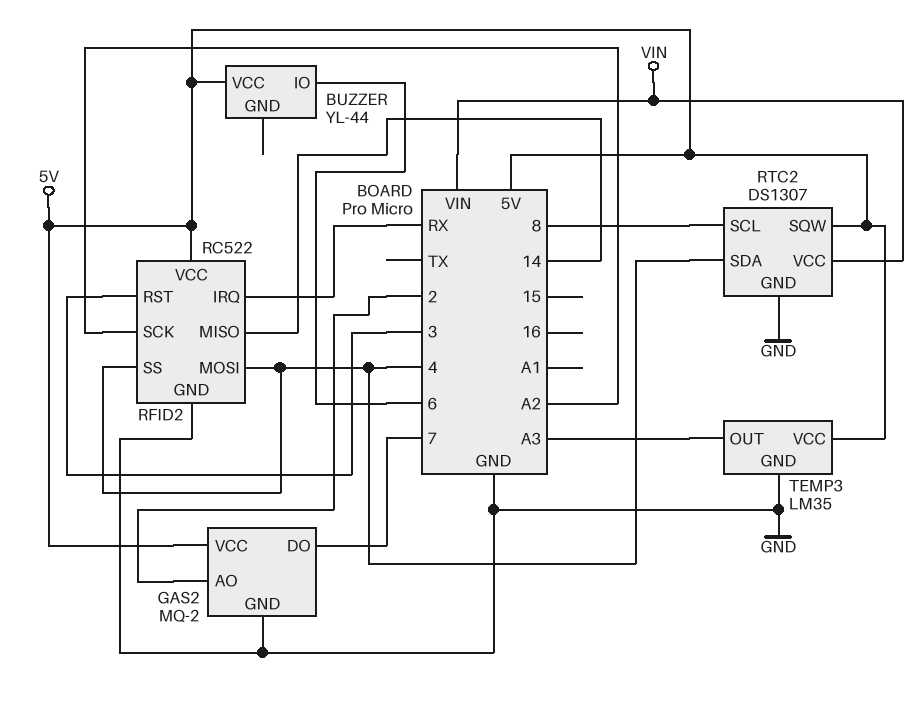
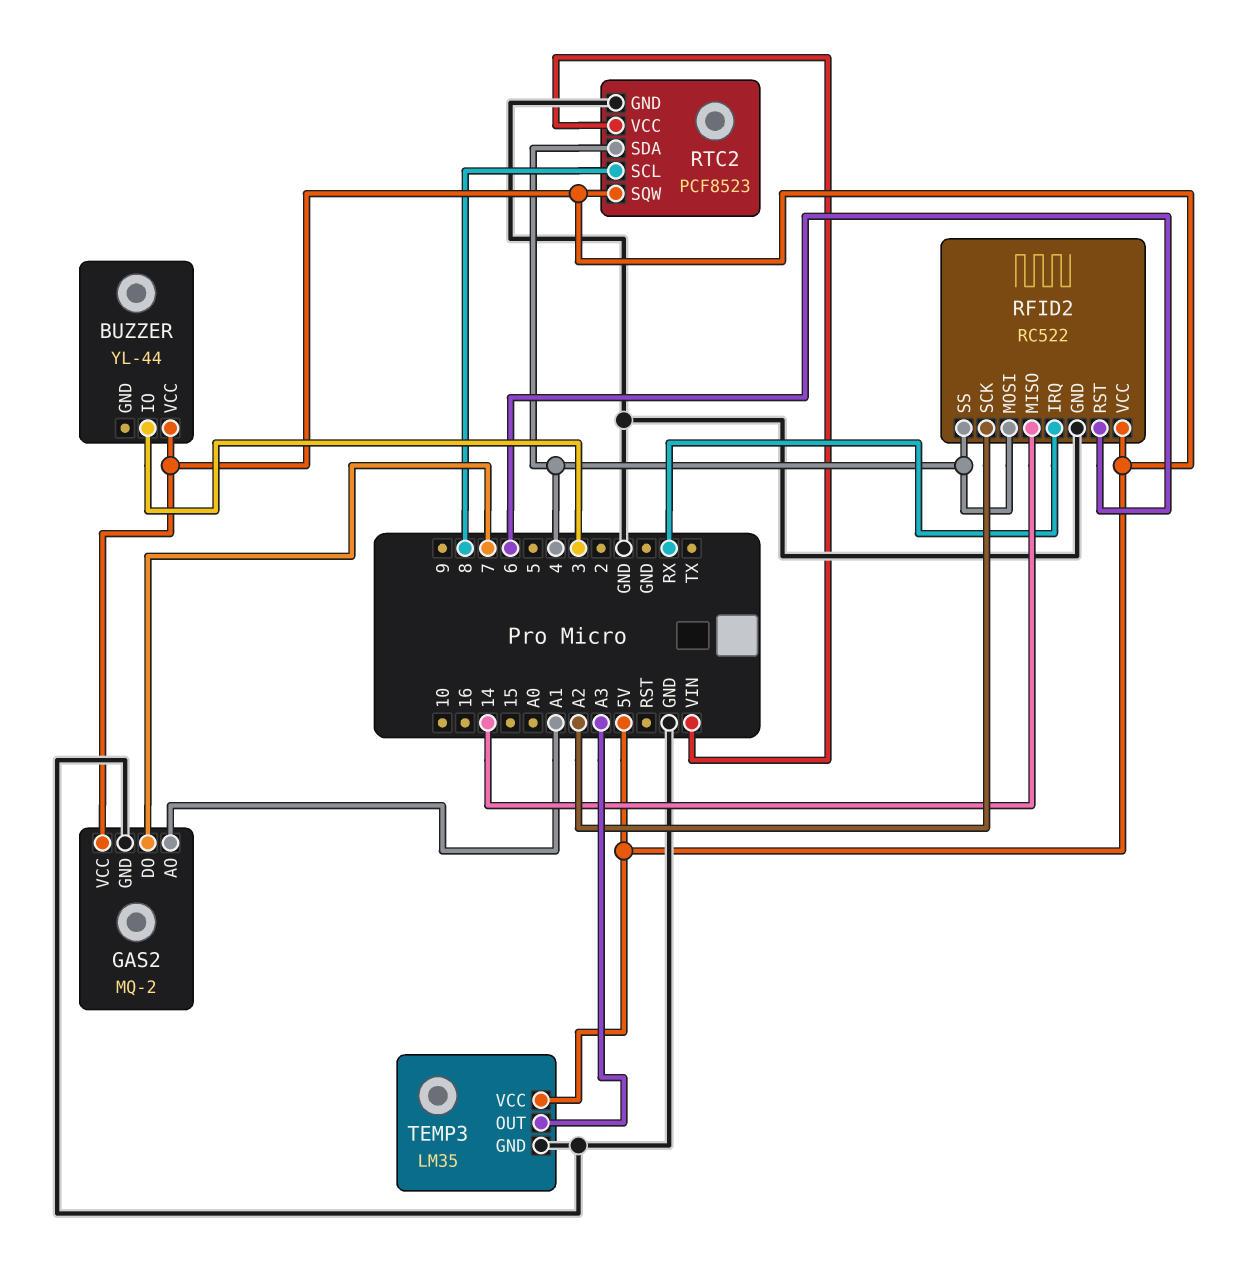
BUZZER pin IO: 6 -> 3
GAS2 pin AO: 2 -> A1
RFID2 pin RST: 3 -> 6
RTC2: DS1307 -> PCF8523

